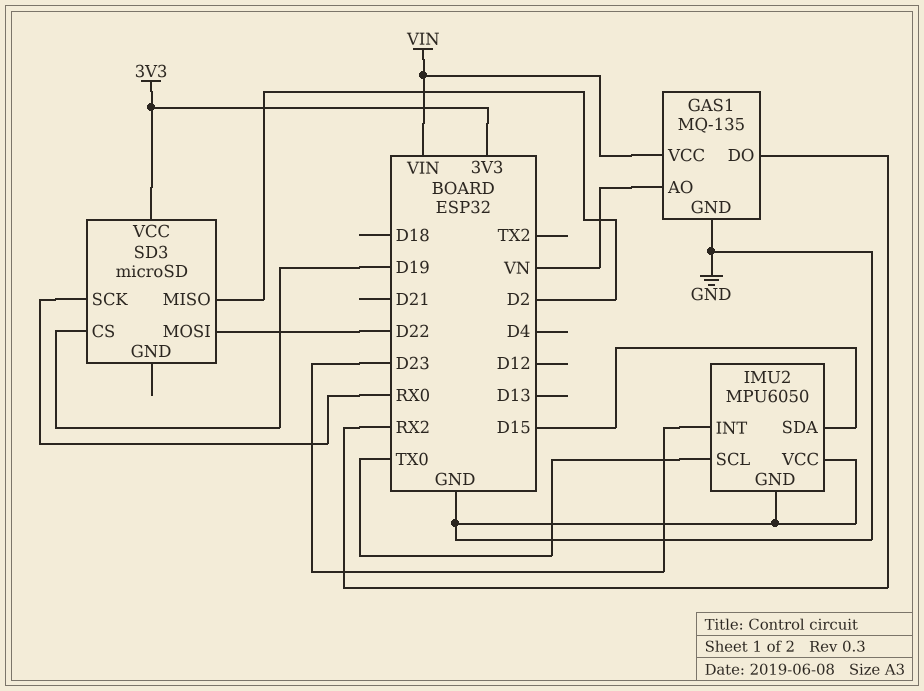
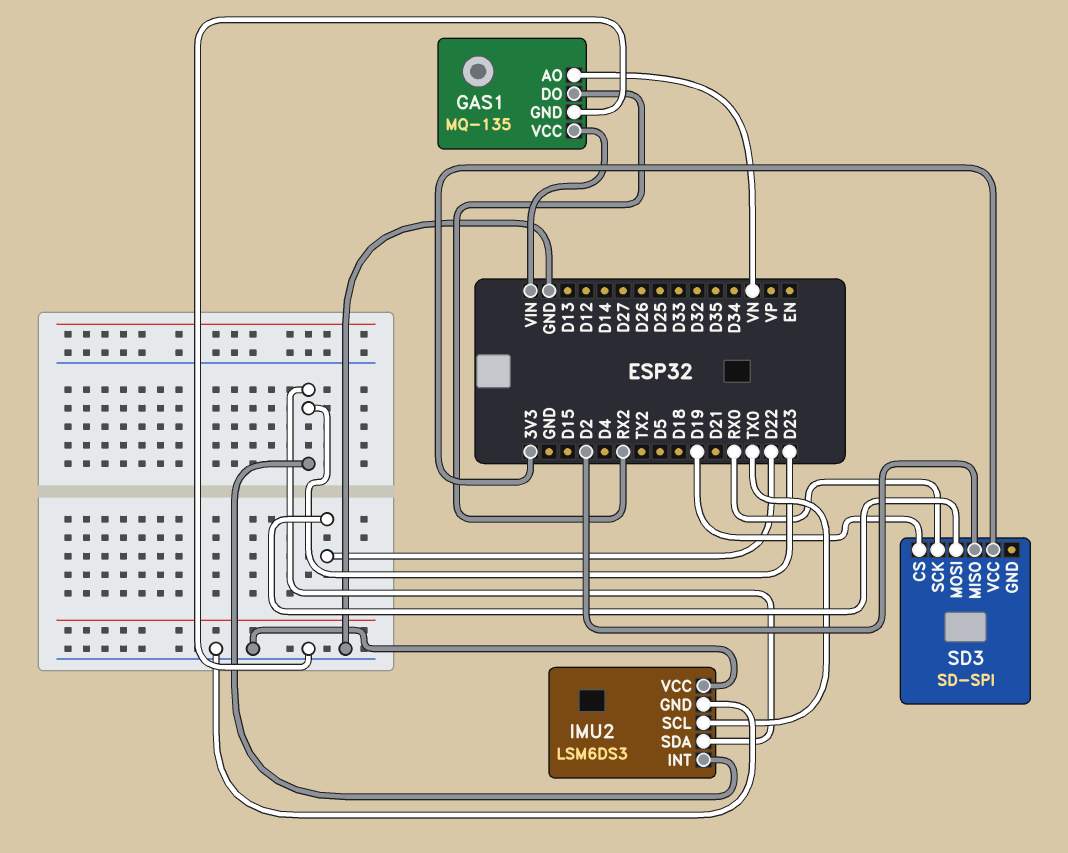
IMU2: MPU6050 -> LSM6DS3
IMU2 pin SDA: D15 -> D23
SD3: microSD -> SD-SPI

